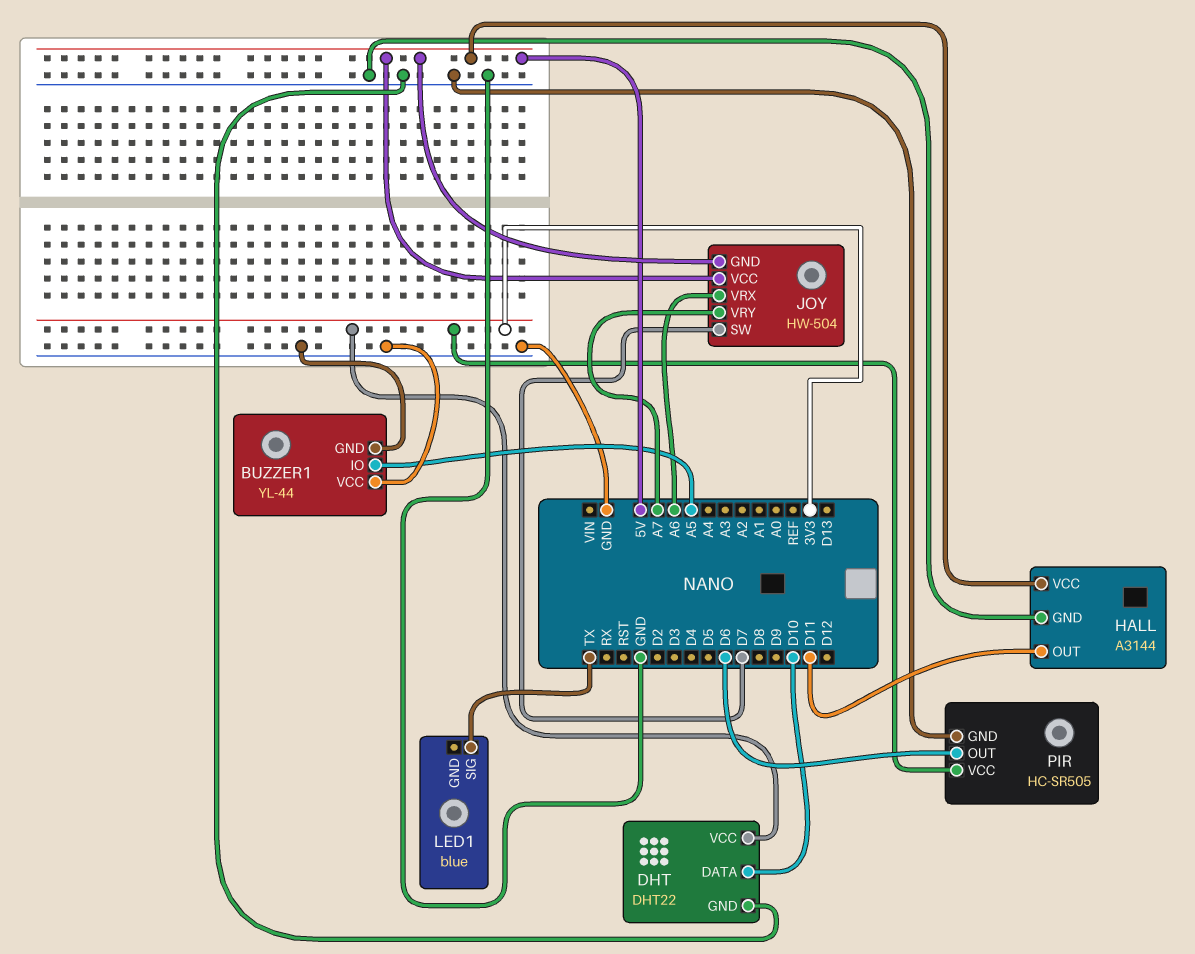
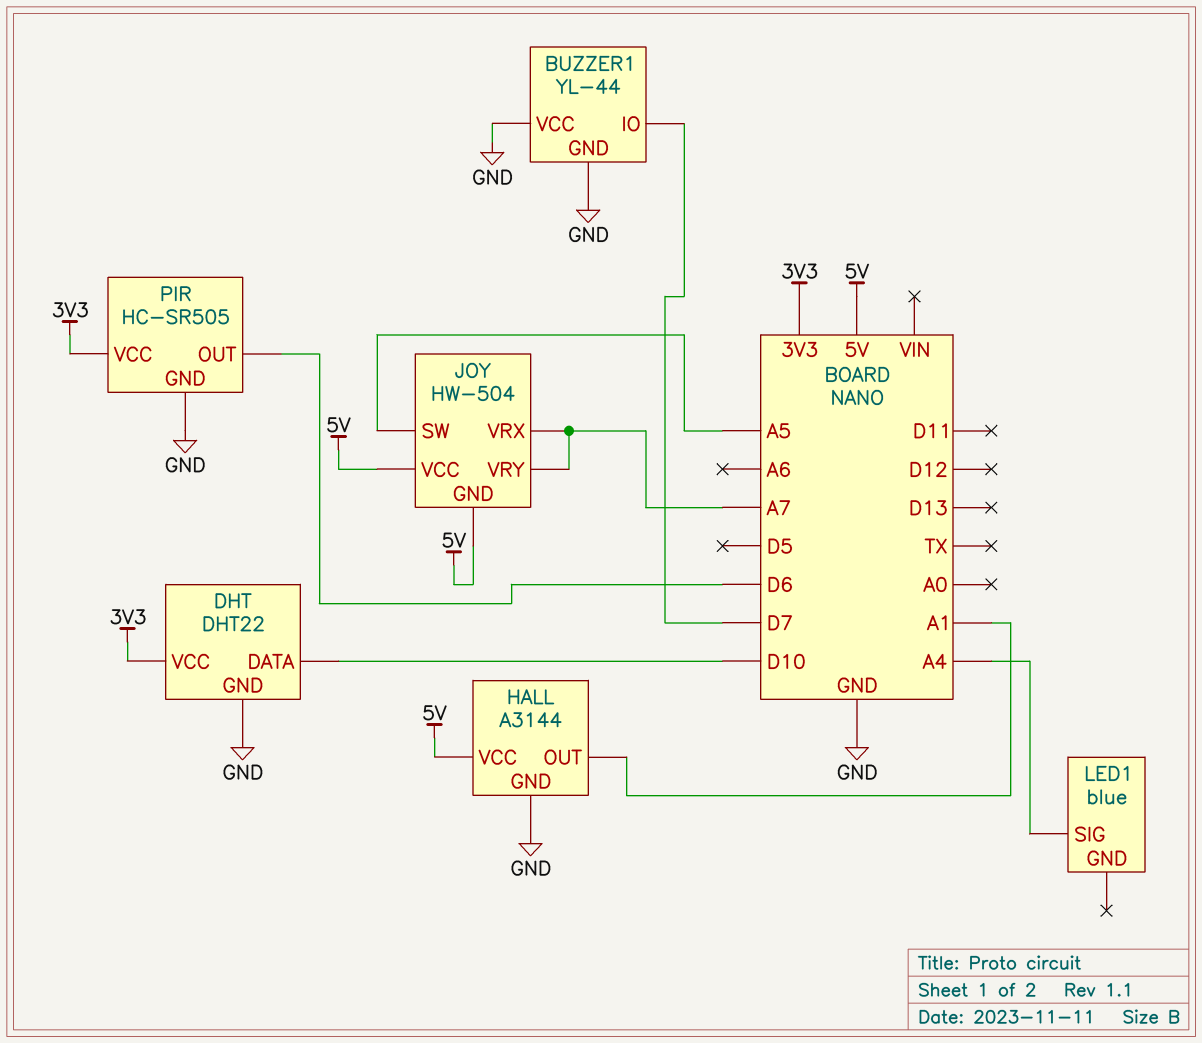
BUZZER1 pin IO: A5 -> D7
HALL pin OUT: D11 -> A1
JOY pin SW: D7 -> A5
JOY pin VRX: A6 -> A7
LED1 pin SIG: TX -> A4

